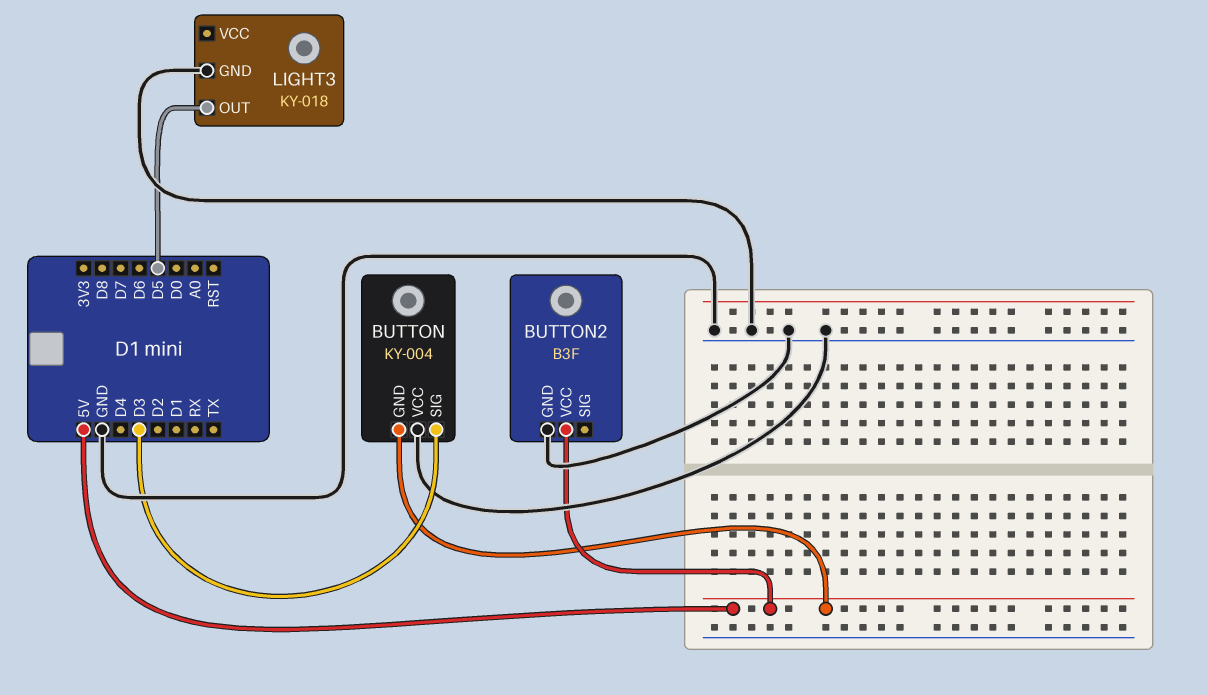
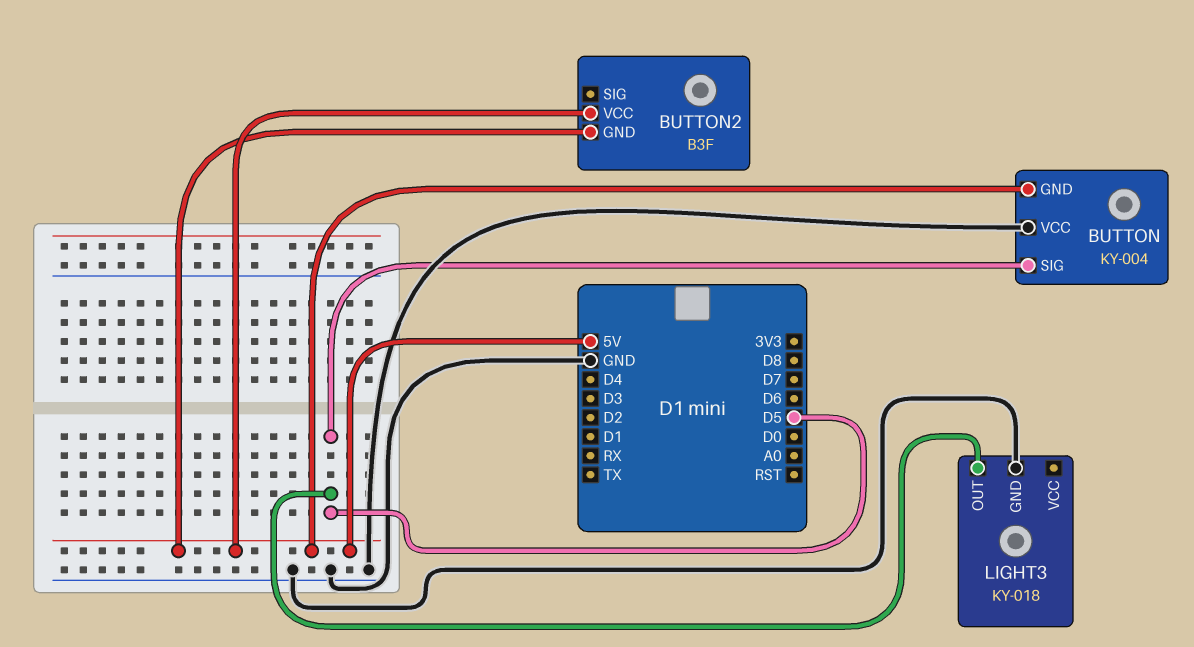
BUTTON pin SIG: D3 -> D5
BUTTON2 pin GND: GND -> 5V

